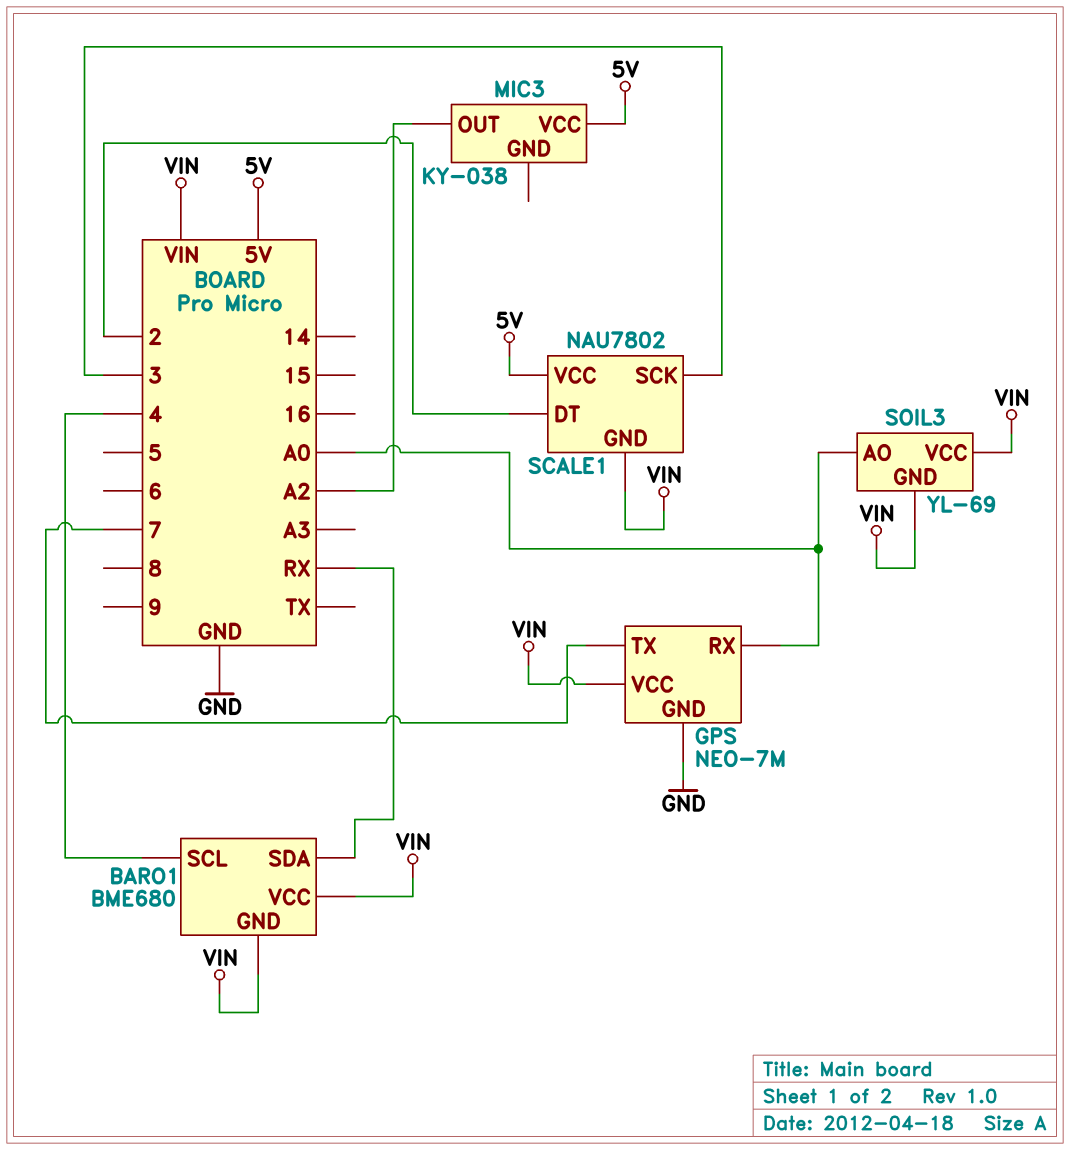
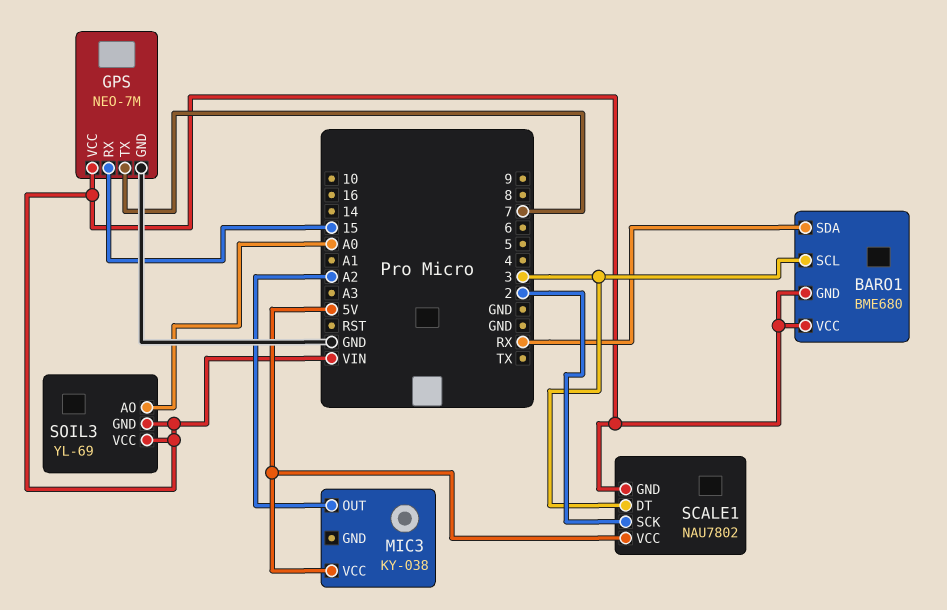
BARO1 pin SCL: 4 -> 3
GPS pin RX: A0 -> 15
SCALE1 pin DT: 2 -> 3
SCALE1 pin SCK: 3 -> 2

